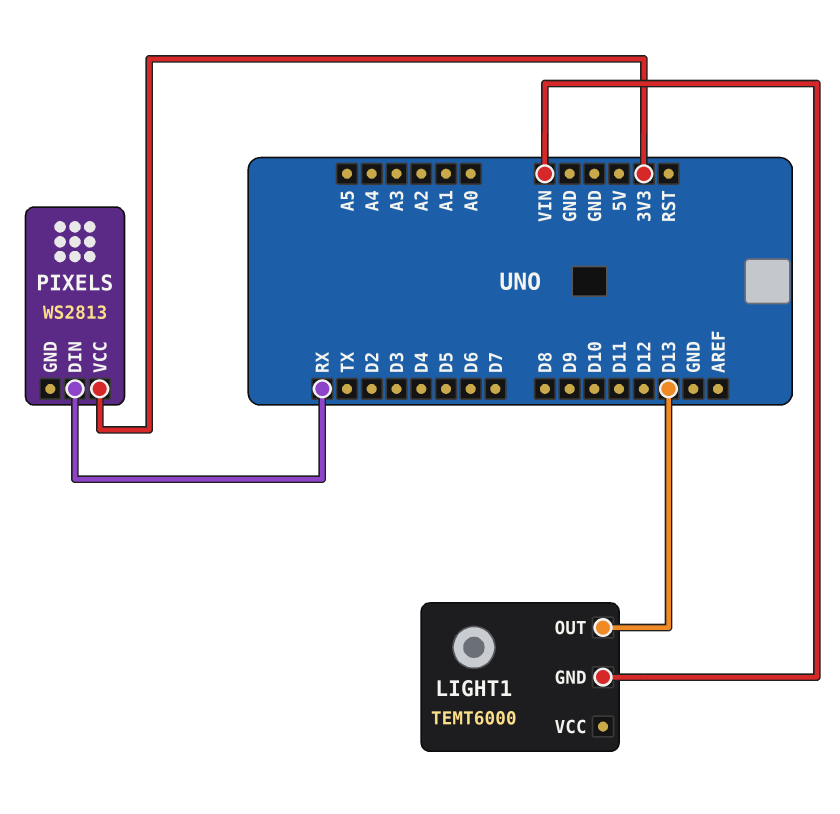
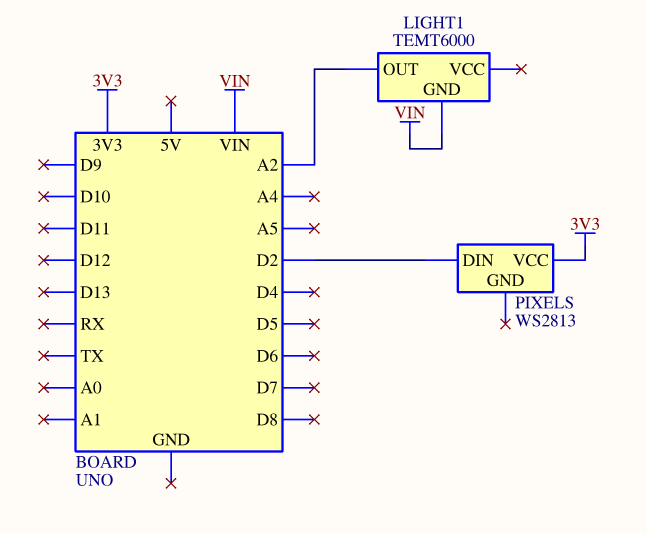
LIGHT1 pin OUT: D13 -> A2
PIXELS pin DIN: RX -> D2

